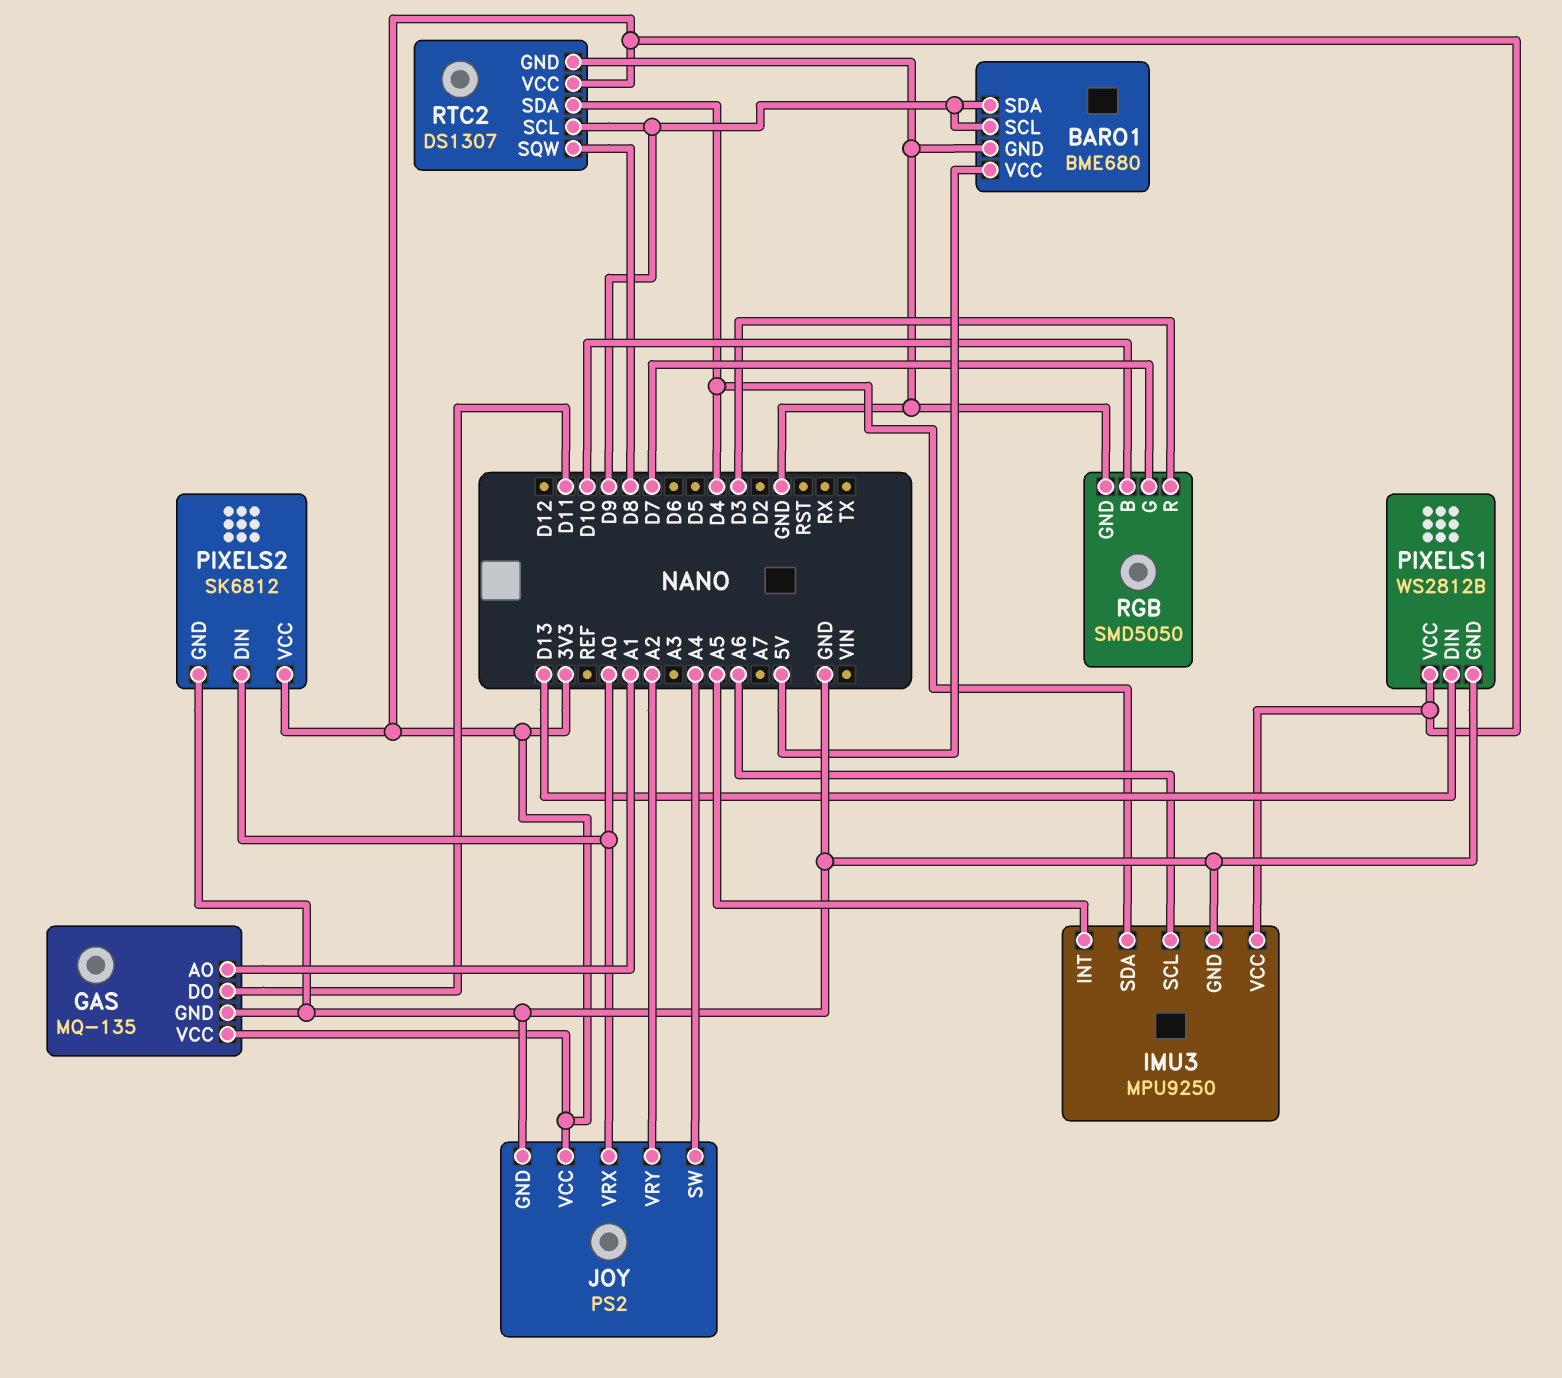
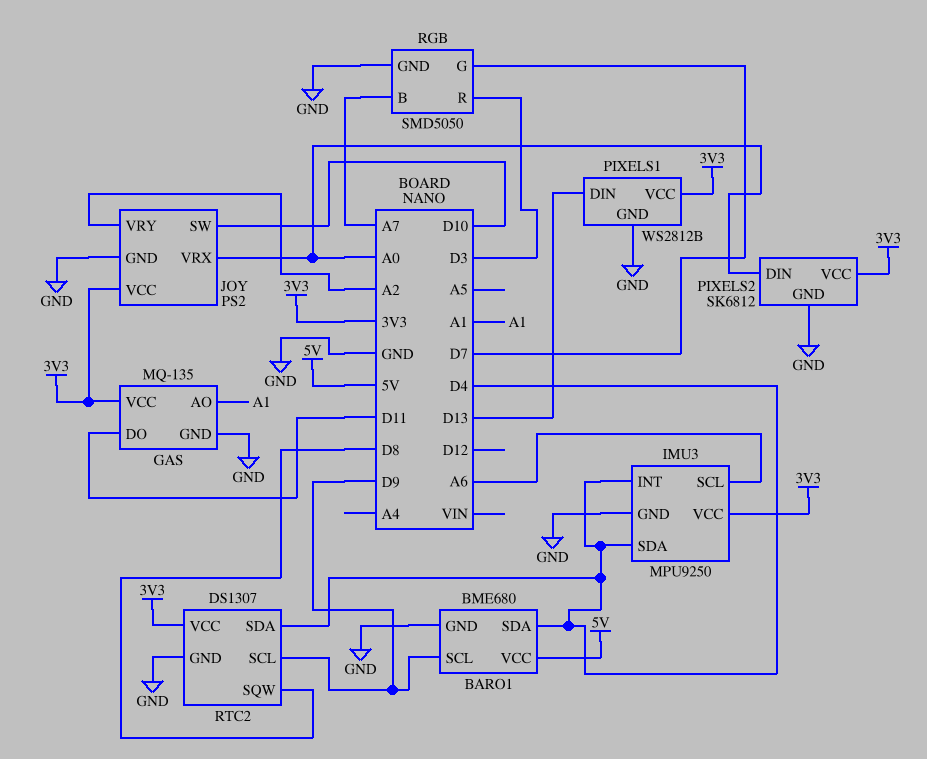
BARO1 pin SDA: D9 -> D4
IMU3 pin INT: A5 -> D4
JOY pin SW: A4 -> D10
RGB pin B: D10 -> A7

